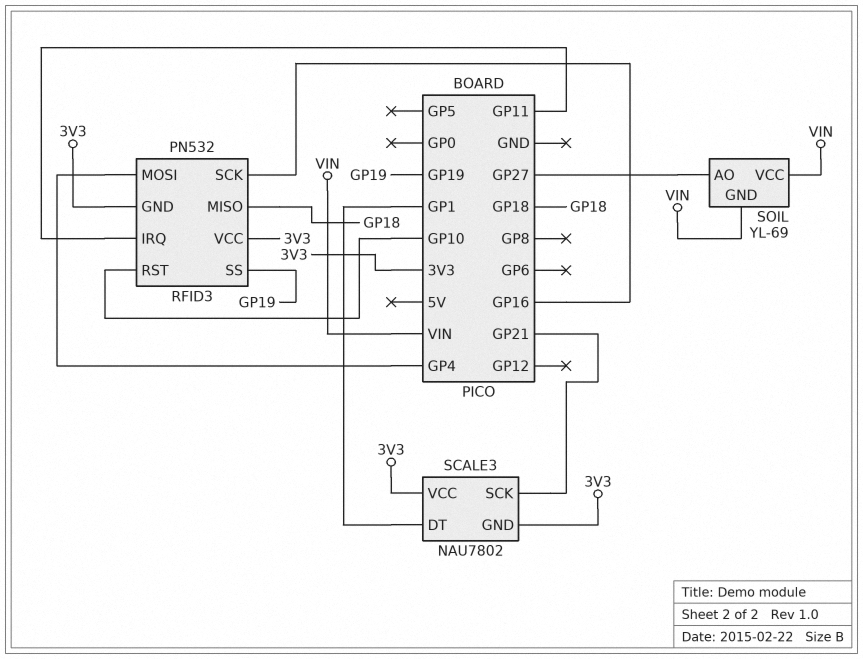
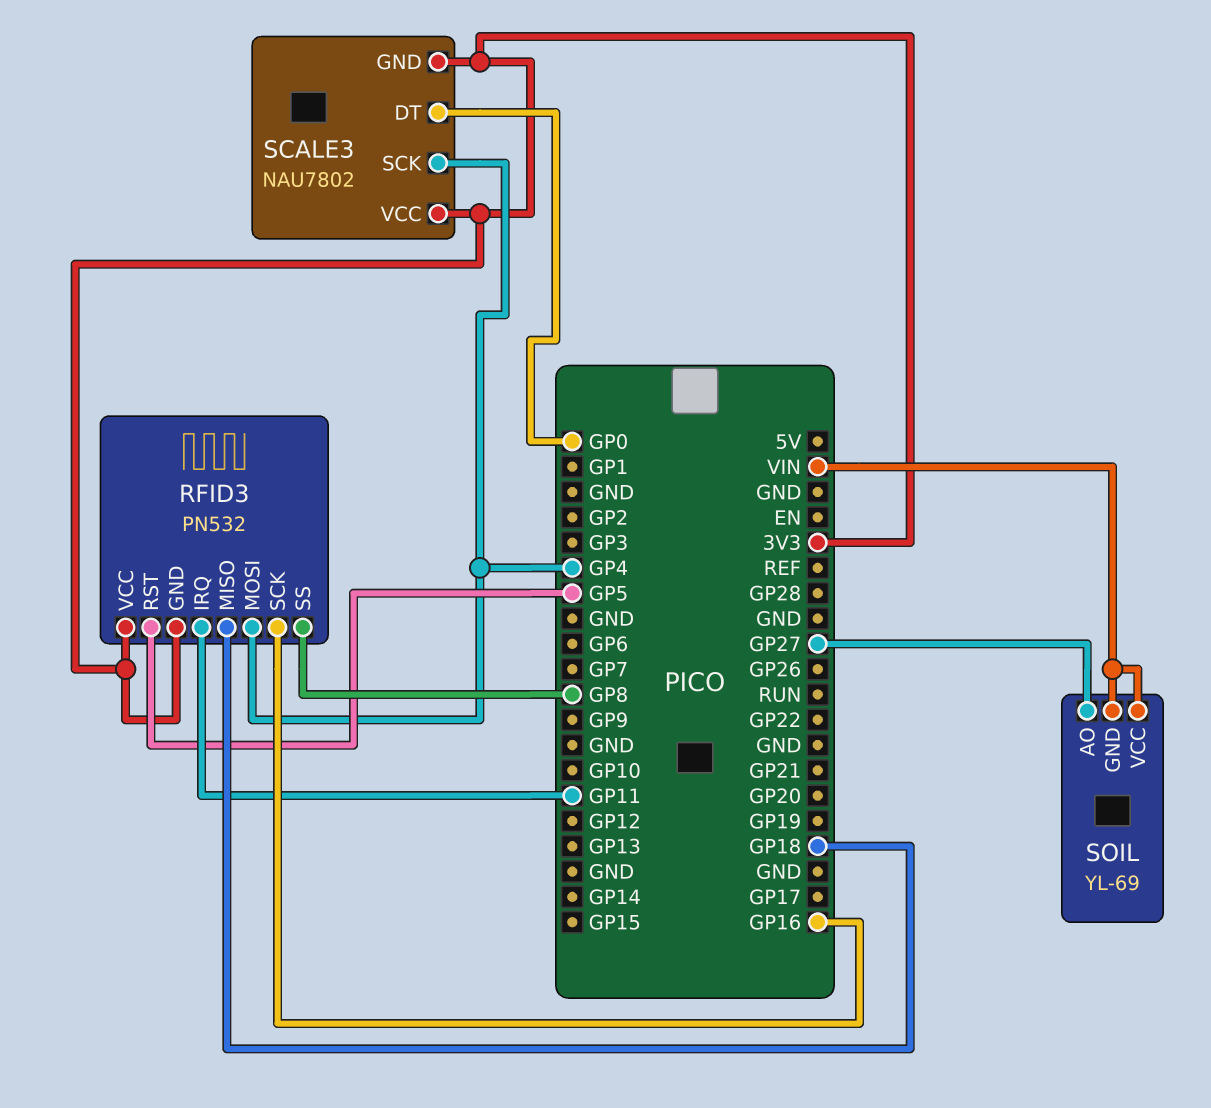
RFID3 pin RST: GP10 -> GP5
RFID3 pin SS: GP19 -> GP8
SCALE3 pin DT: GP1 -> GP0
SCALE3 pin SCK: GP21 -> GP4

